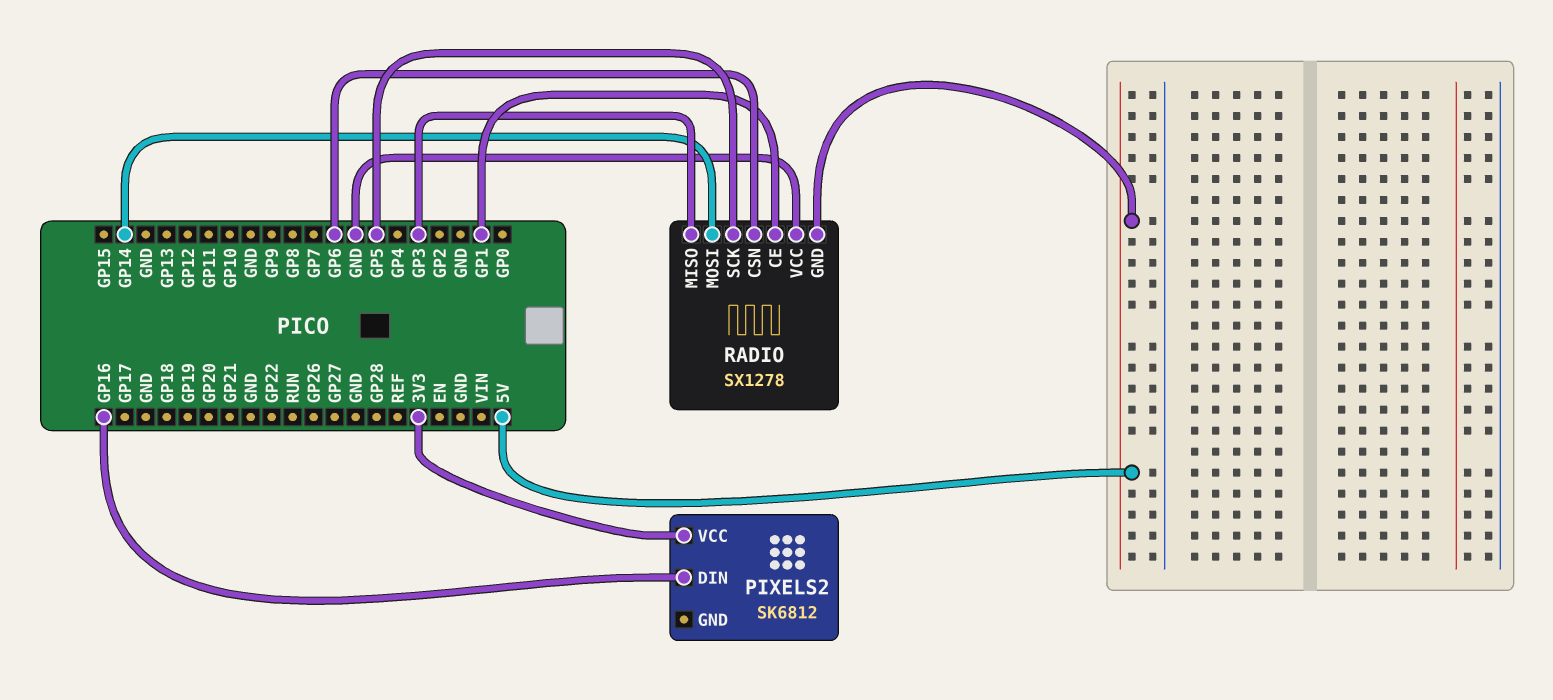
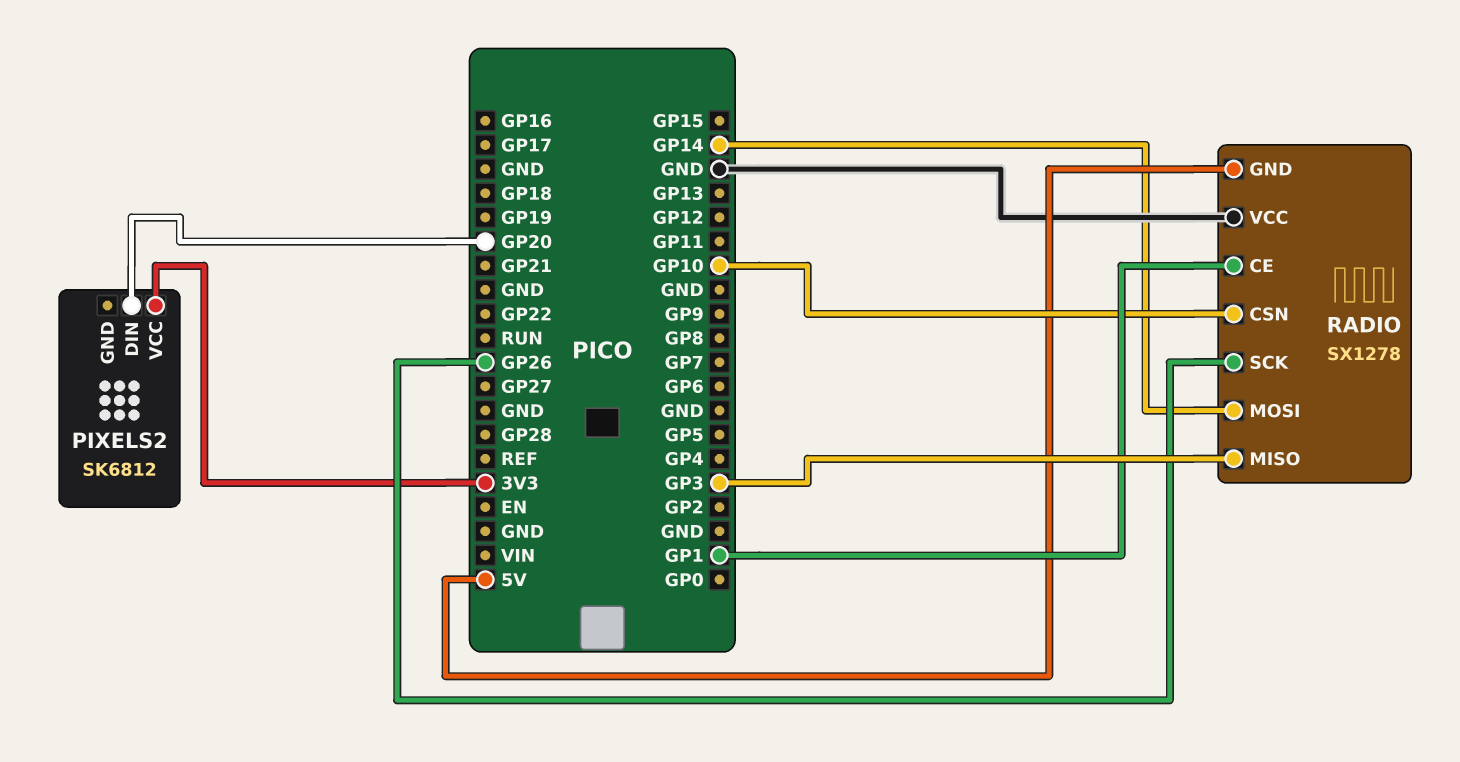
PIXELS2 pin DIN: GP16 -> GP20
RADIO pin CSN: GP6 -> GP10
RADIO pin SCK: GP5 -> GP26

